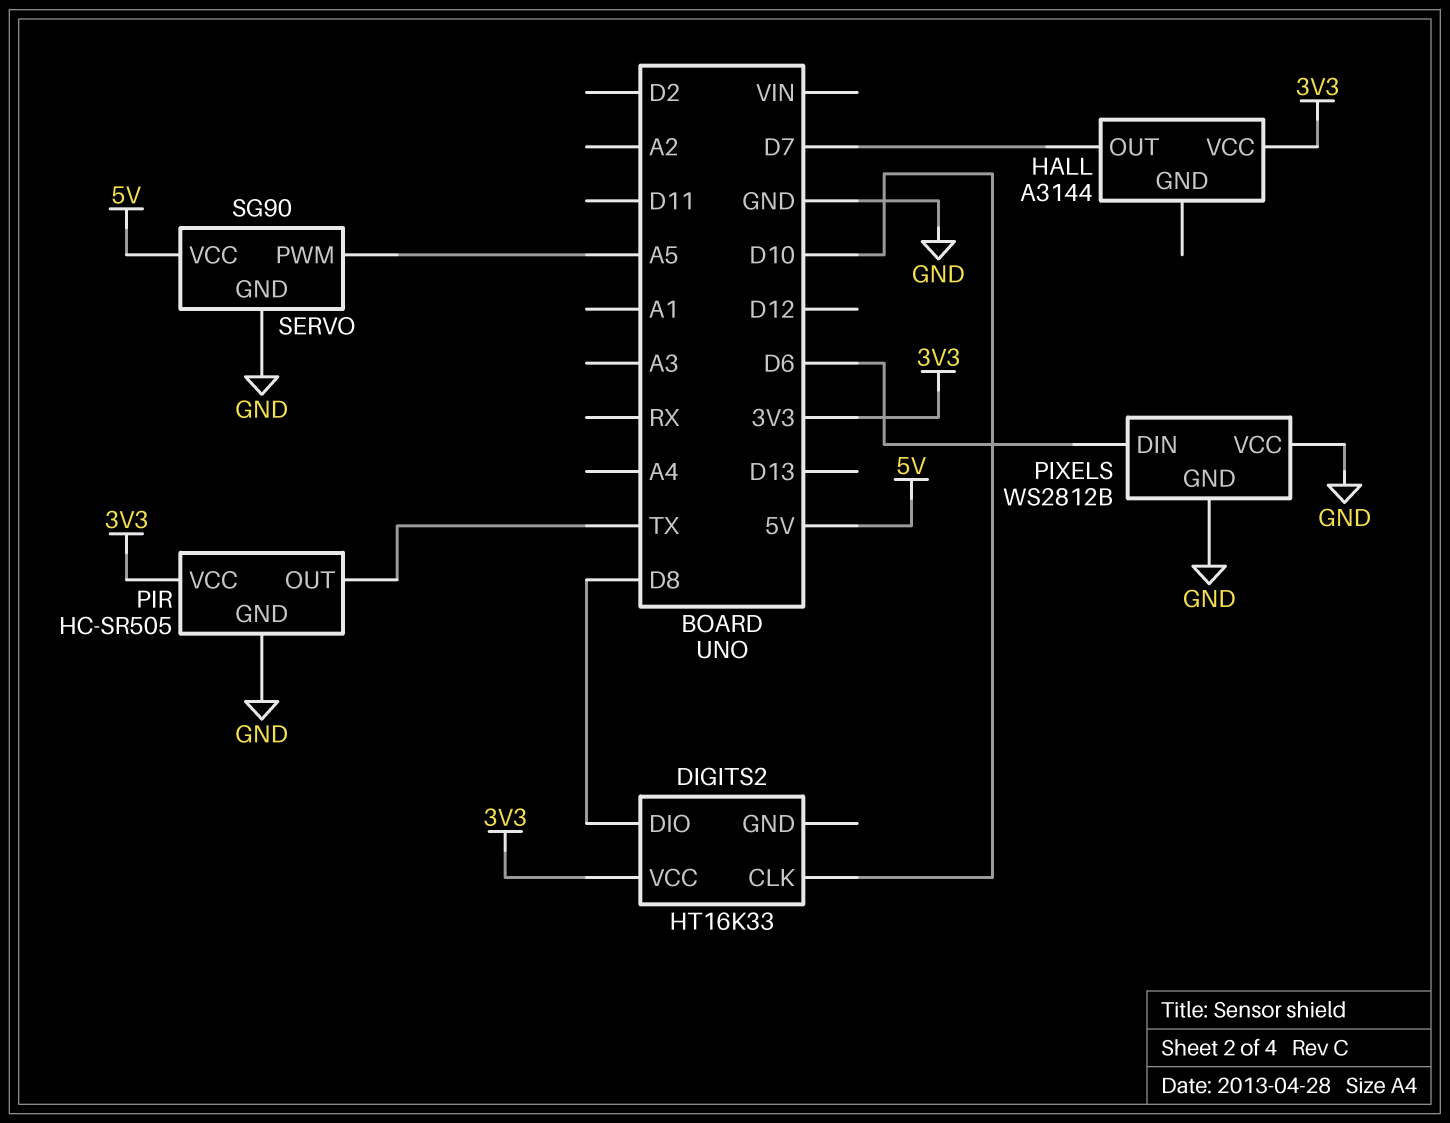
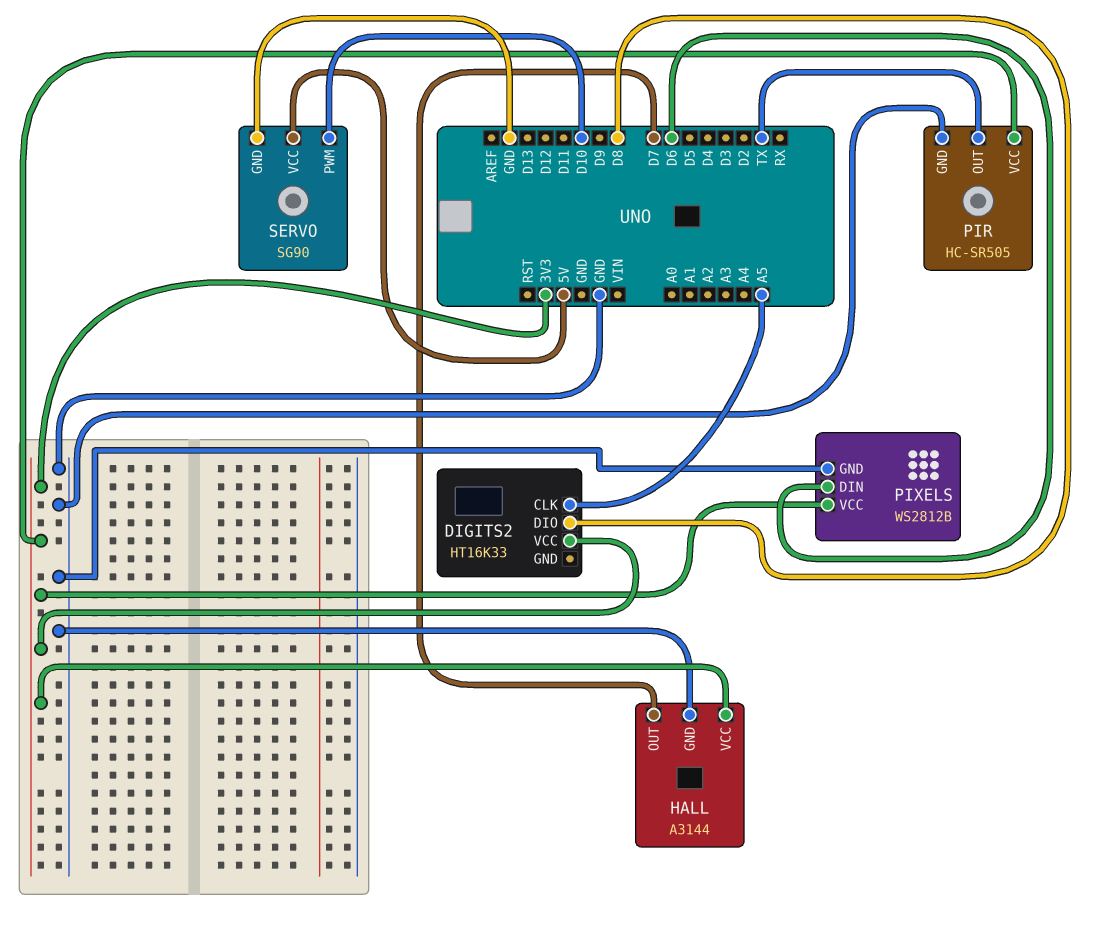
DIGITS2 pin CLK: D10 -> A5
HALL pin GND: none -> GND
PIXELS pin VCC: GND -> 3V3
SERVO pin PWM: A5 -> D10

